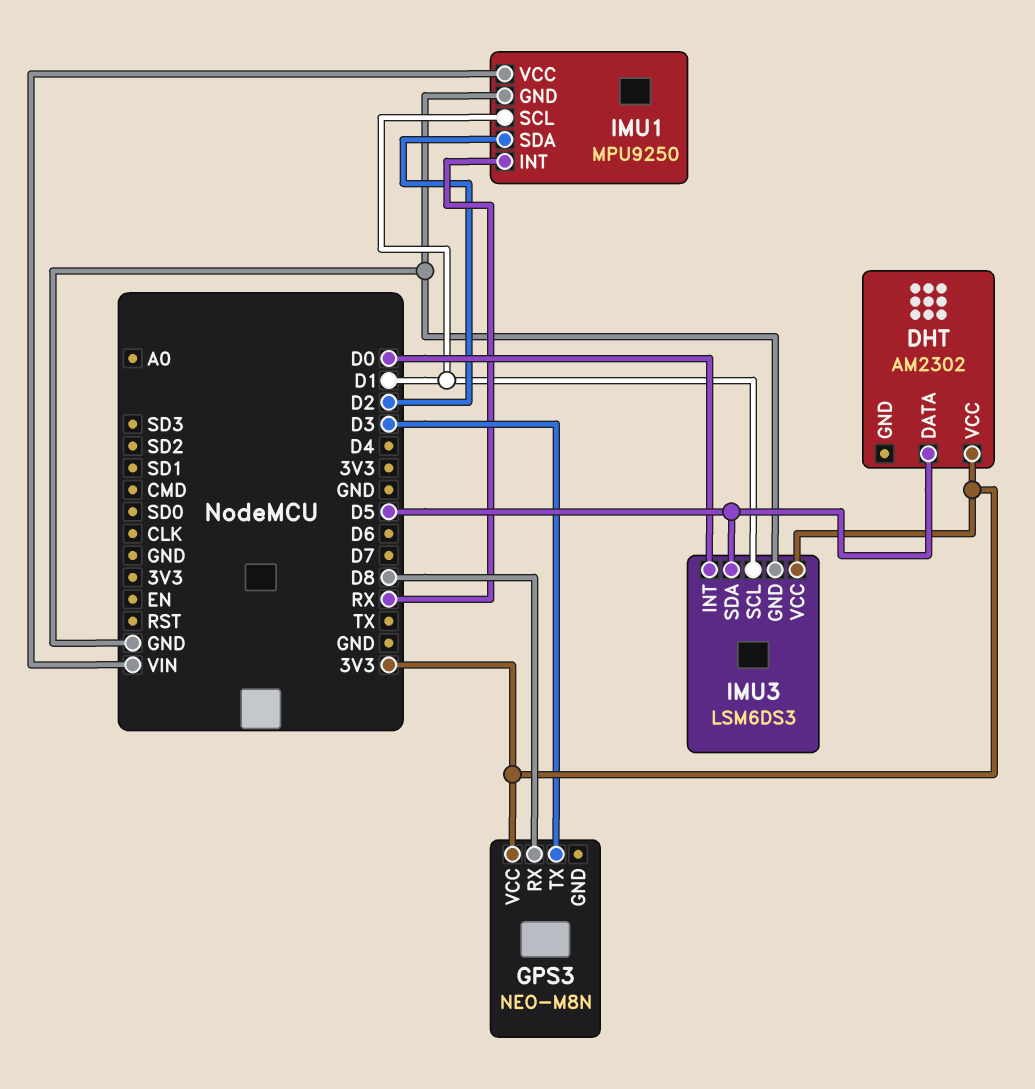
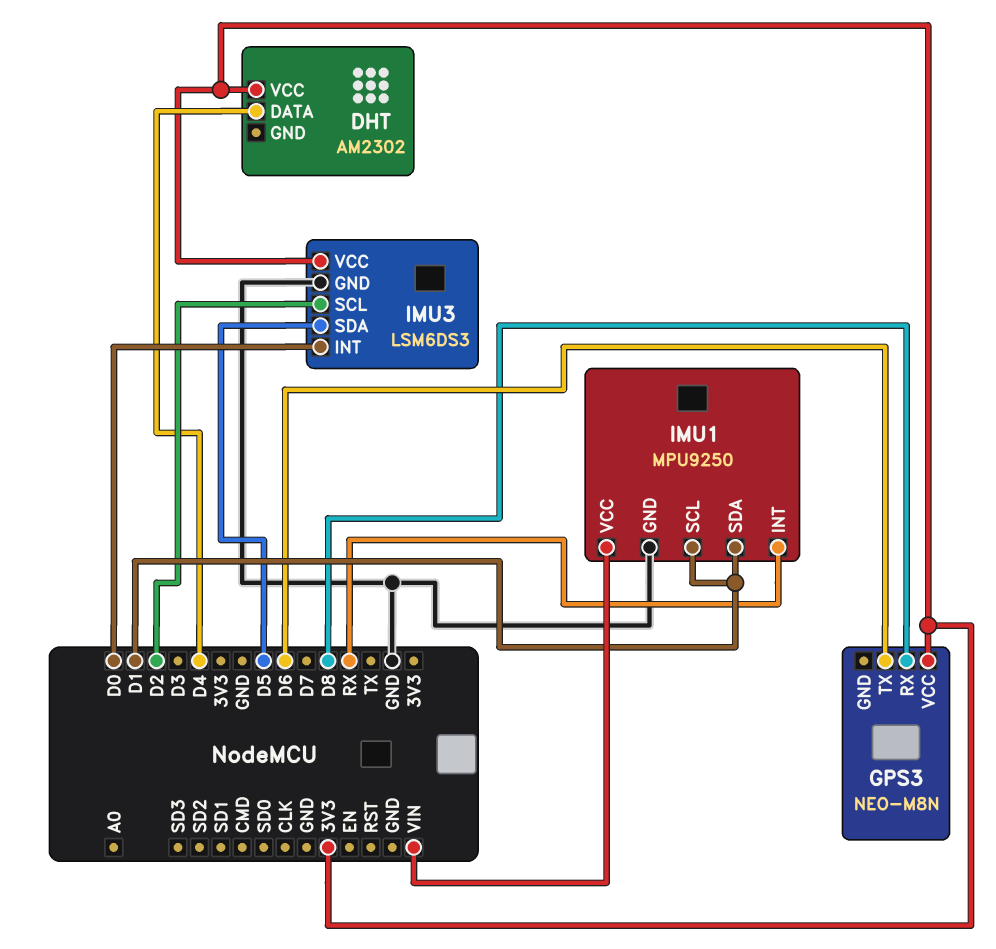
DHT pin DATA: D5 -> D4
GPS3 pin TX: D3 -> D6
IMU1 pin SDA: D2 -> D1
IMU3 pin SCL: D1 -> D2

